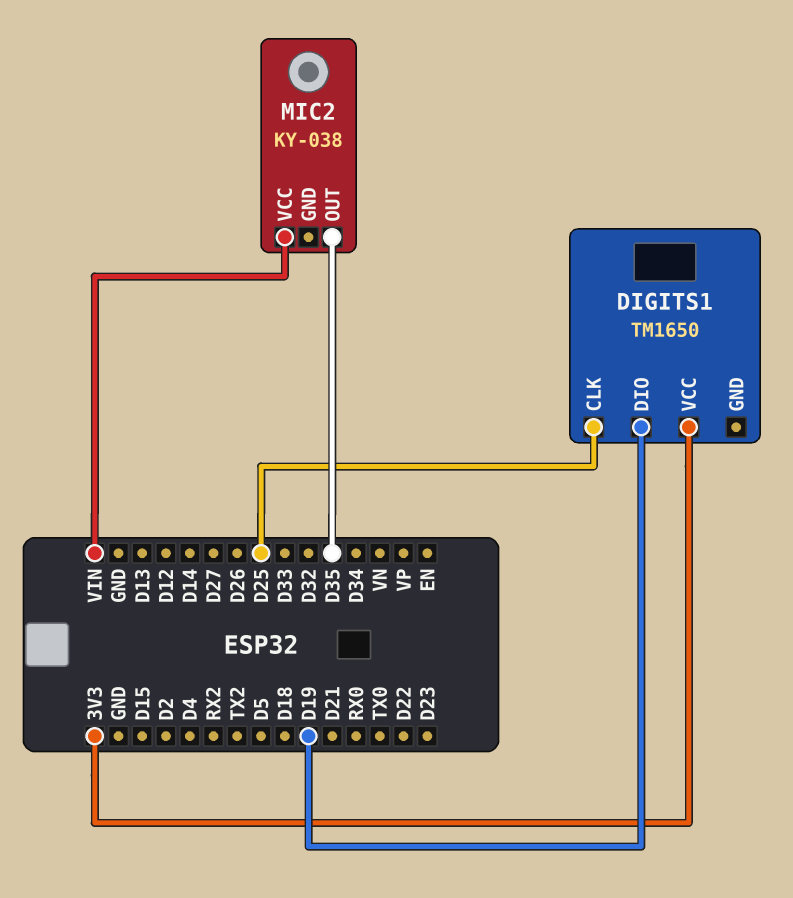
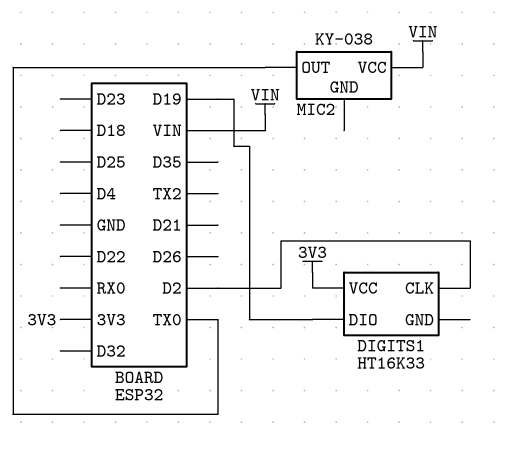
DIGITS1: TM1650 -> HT16K33
DIGITS1 pin CLK: D25 -> D2
MIC2 pin OUT: D35 -> TX0

